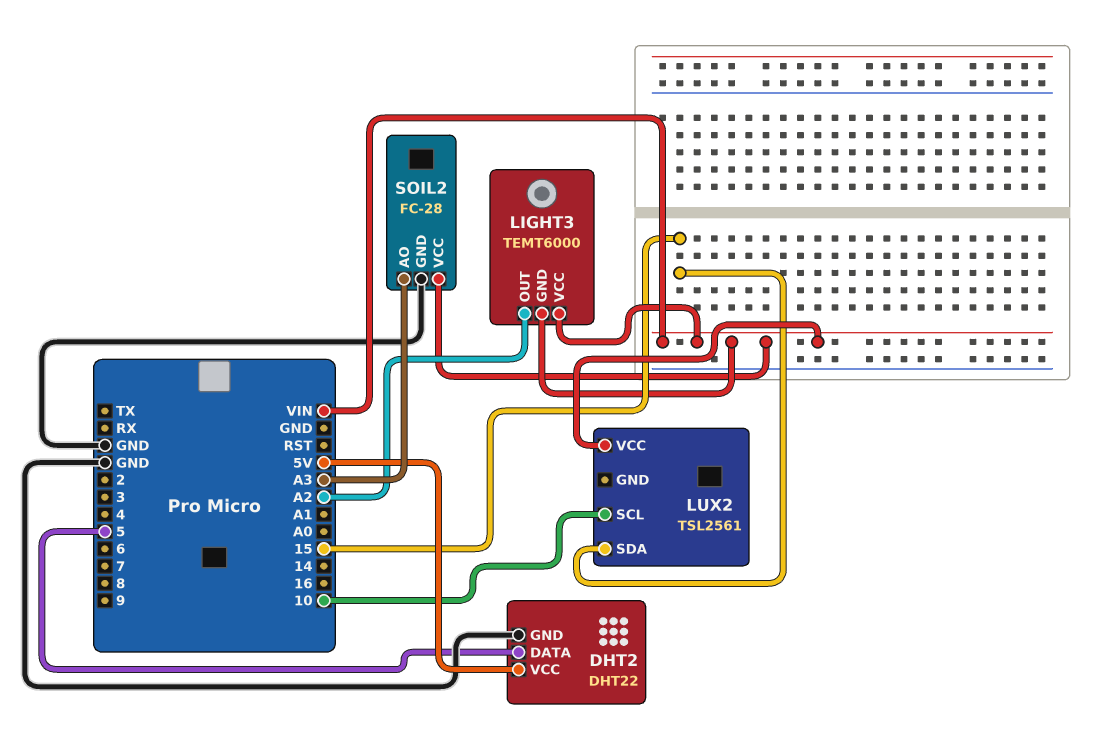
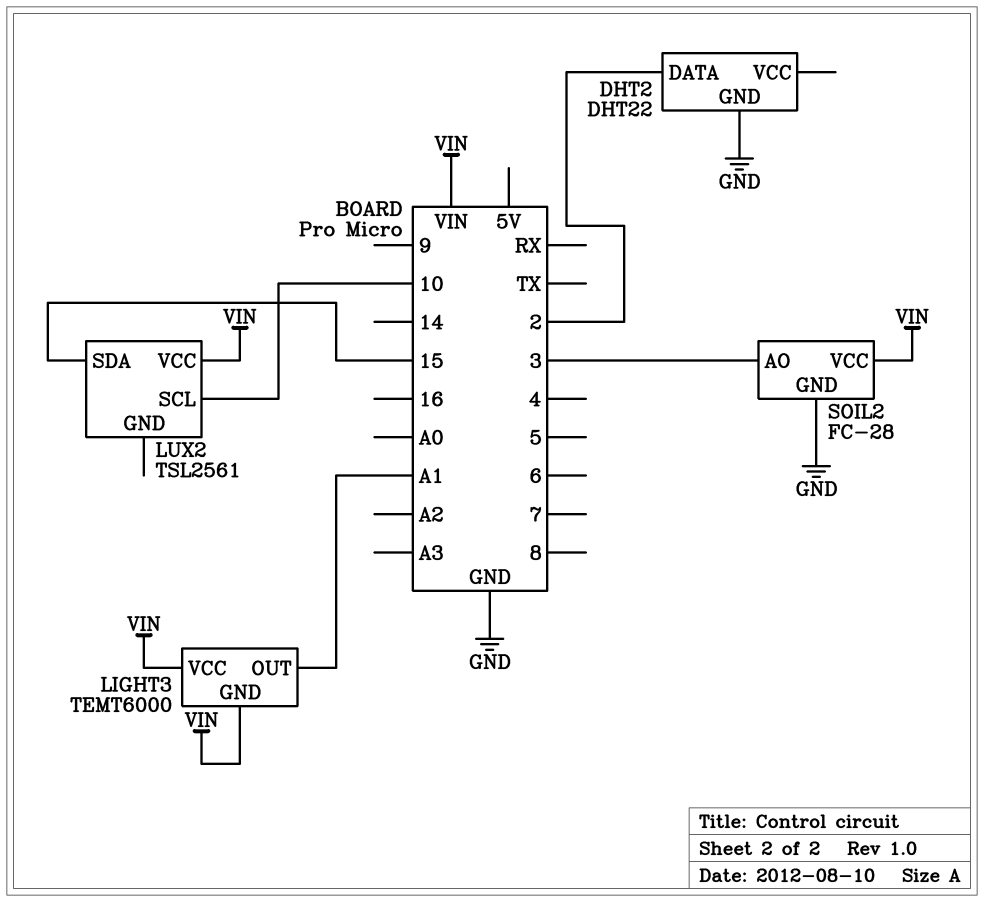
DHT2 pin DATA: 5 -> 2
DHT2 pin VCC: 5V -> none
LIGHT3 pin OUT: A2 -> A1
SOIL2 pin AO: A3 -> 3

